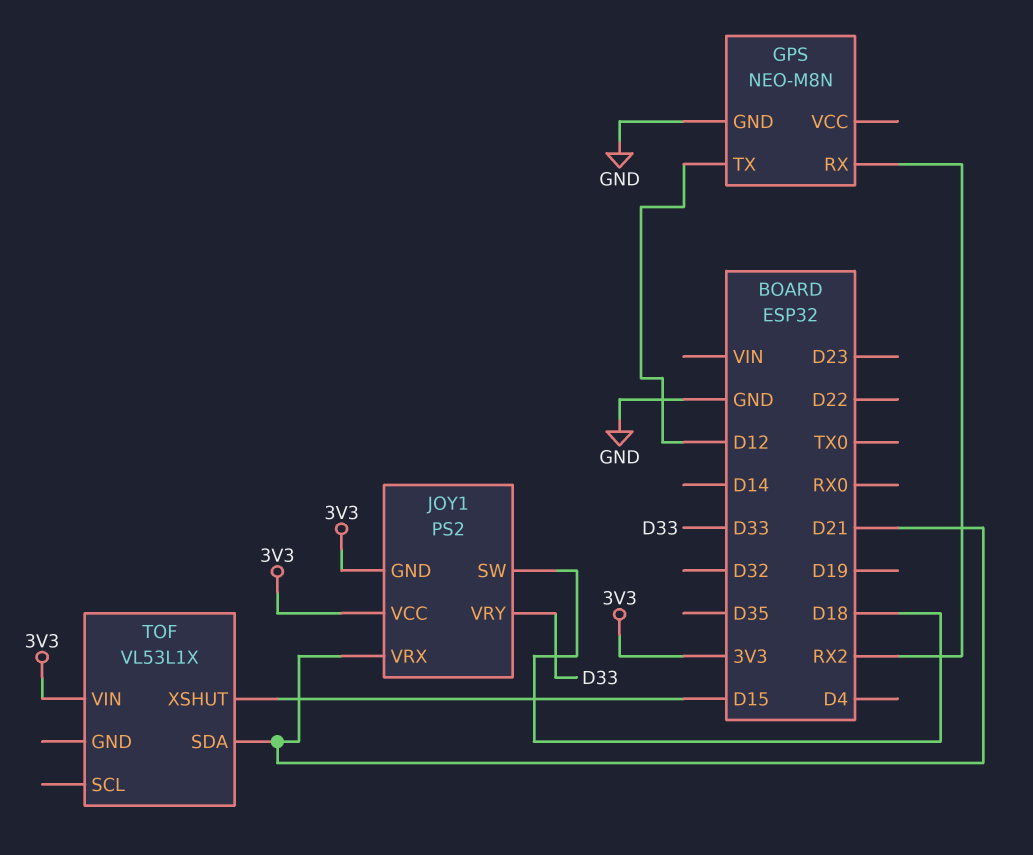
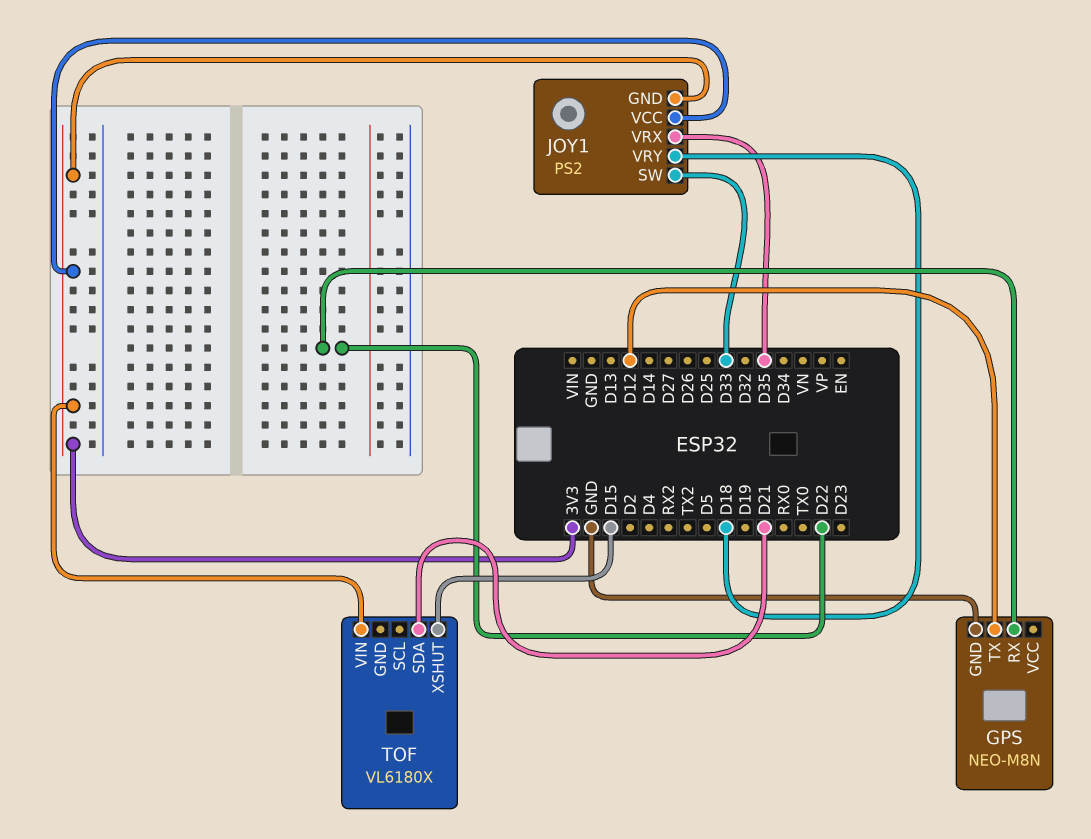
GPS pin RX: RX2 -> D22
JOY1 pin SW: D18 -> D33
JOY1 pin VRX: D21 -> D35
JOY1 pin VRY: D33 -> D18
TOF: VL53L1X -> VL6180X

